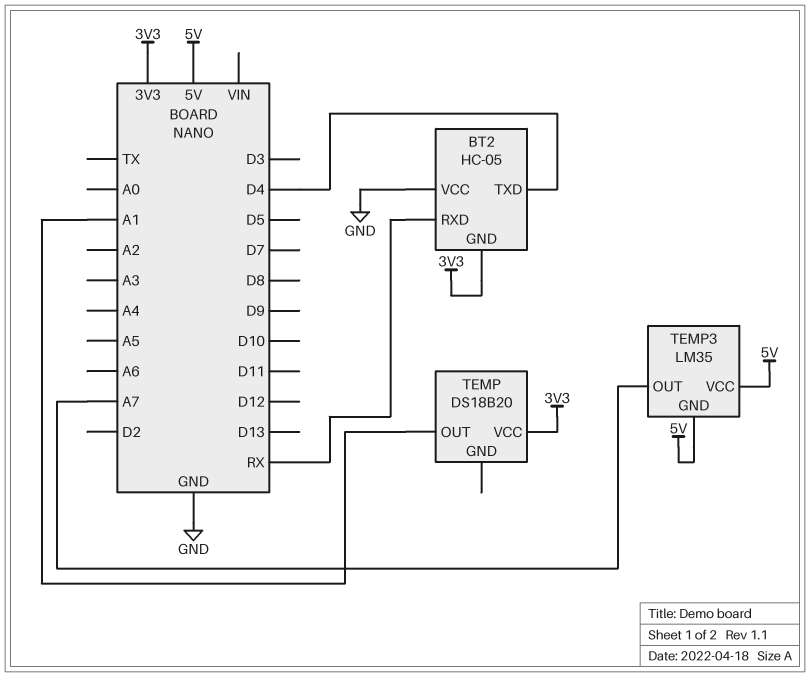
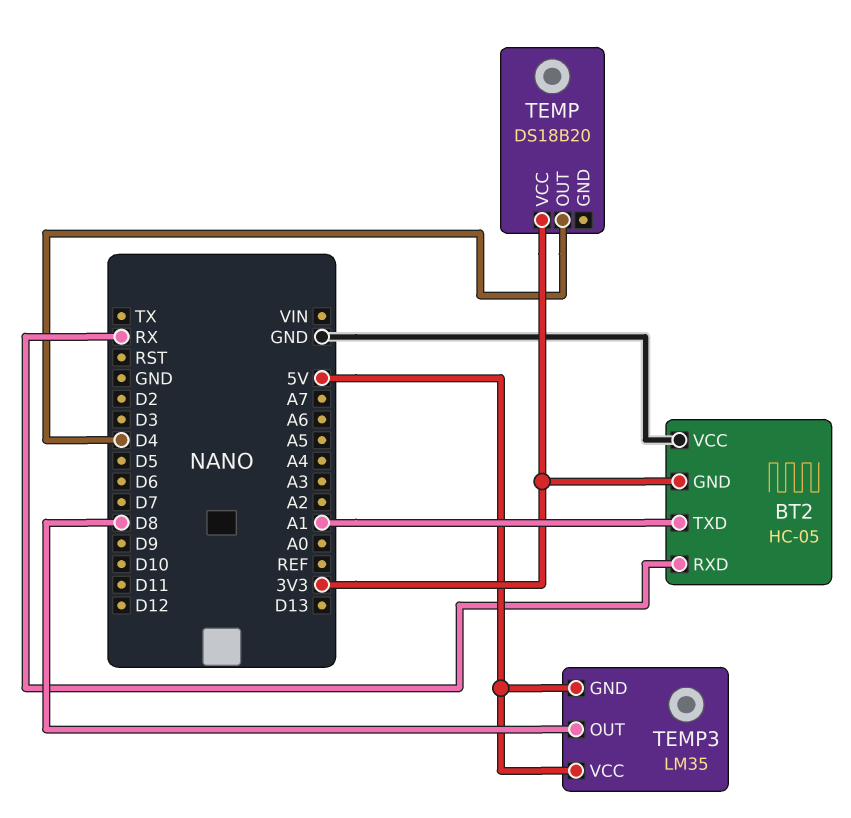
BT2 pin TXD: D4 -> A1
TEMP pin OUT: A1 -> D4
TEMP3 pin OUT: A7 -> D8

